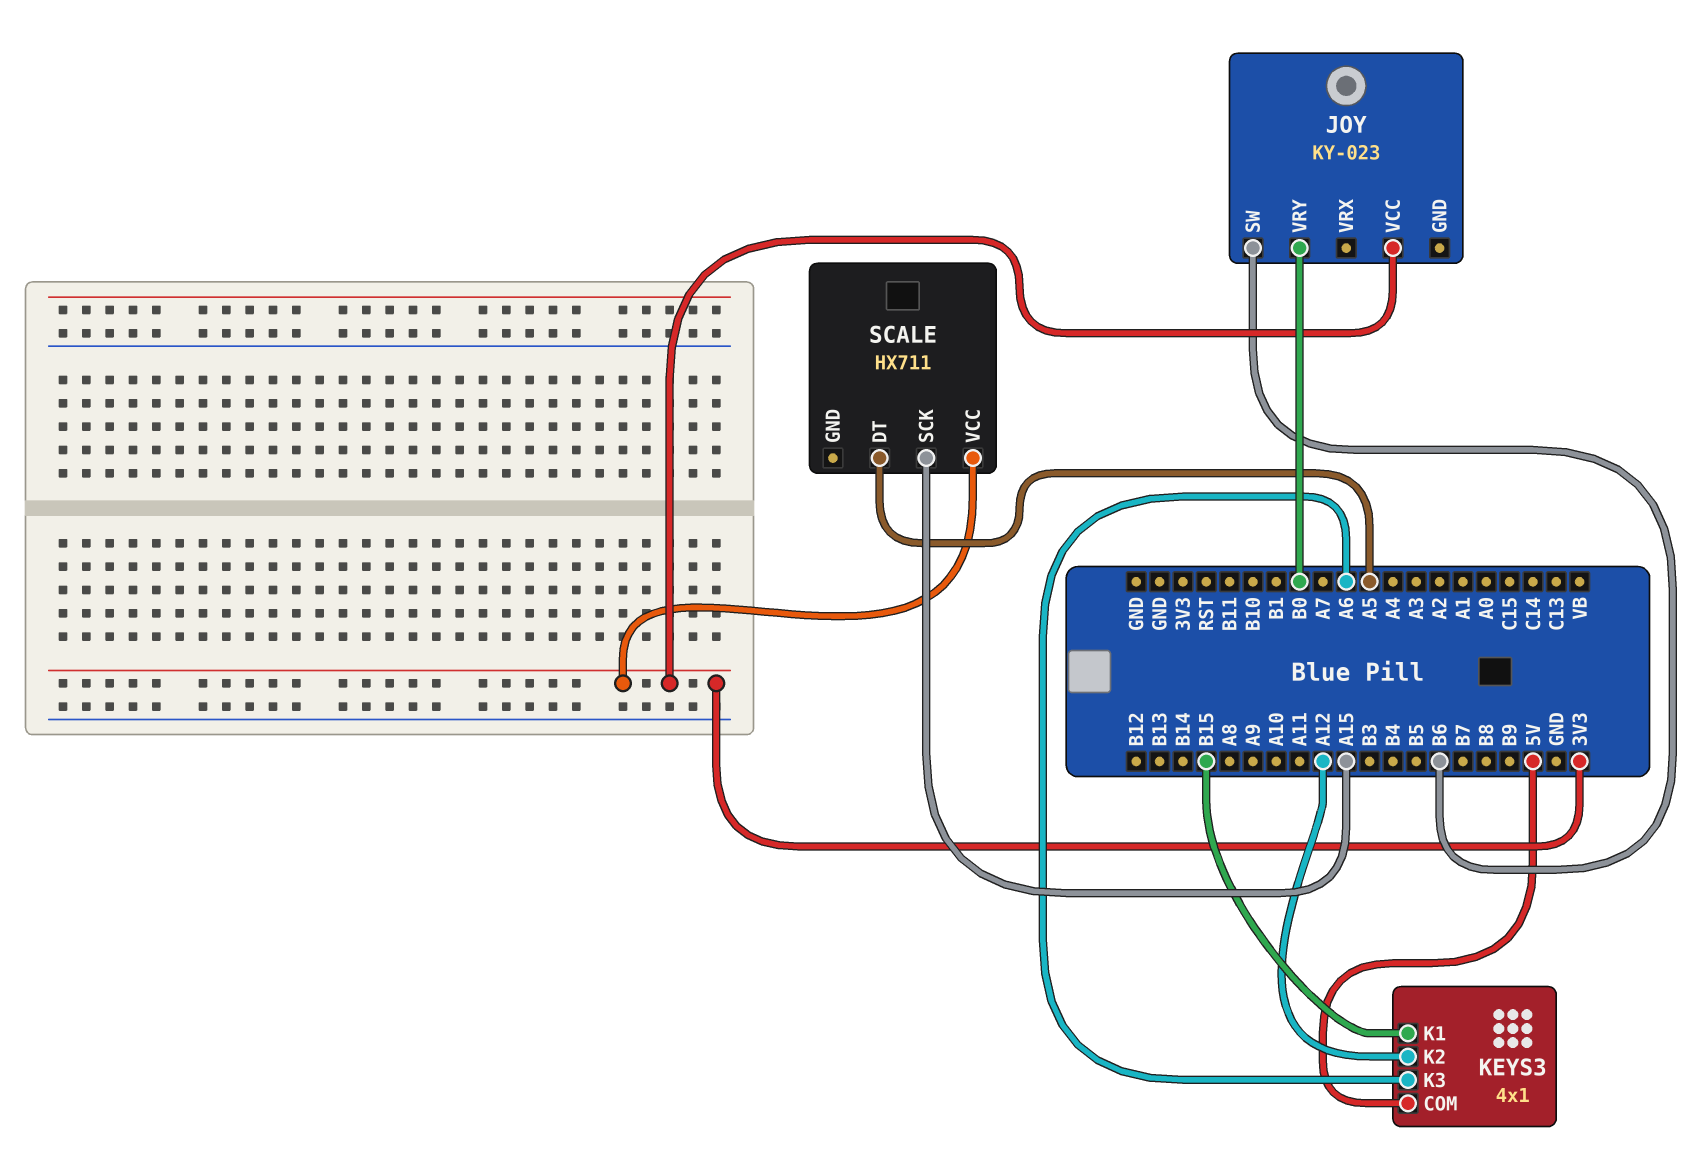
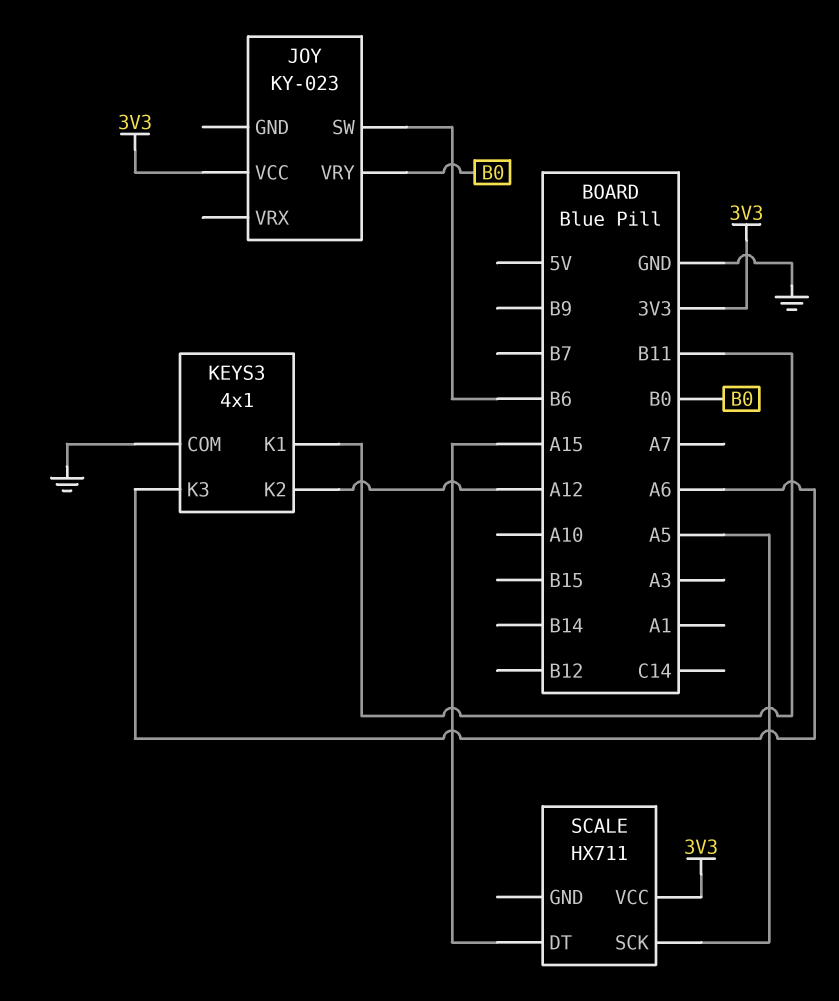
KEYS3 pin COM: 5V -> GND
KEYS3 pin K1: B15 -> B11
SCALE pin DT: A5 -> A15
SCALE pin SCK: A15 -> A5

